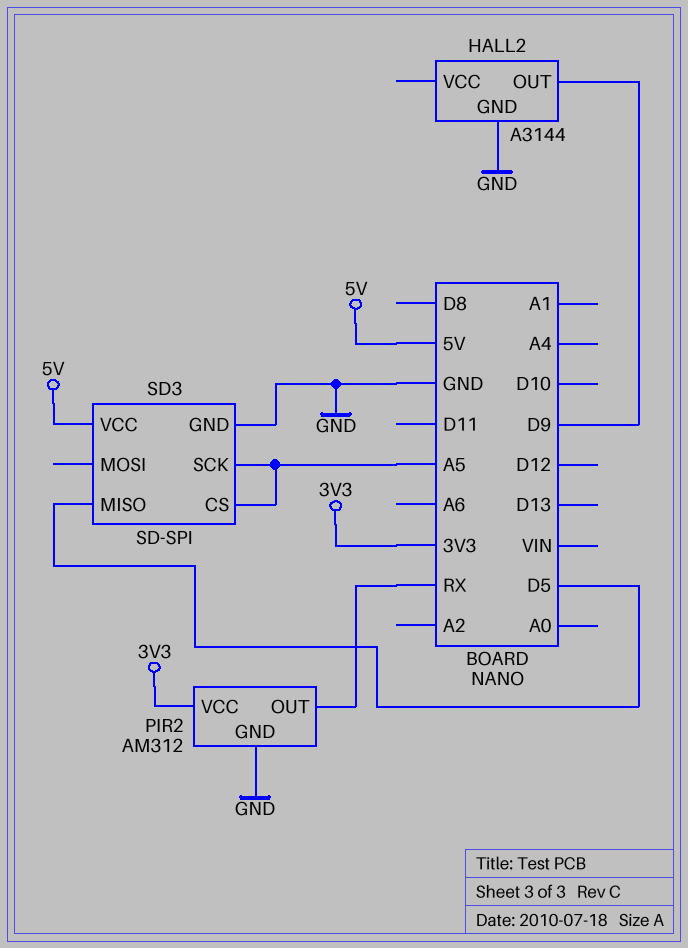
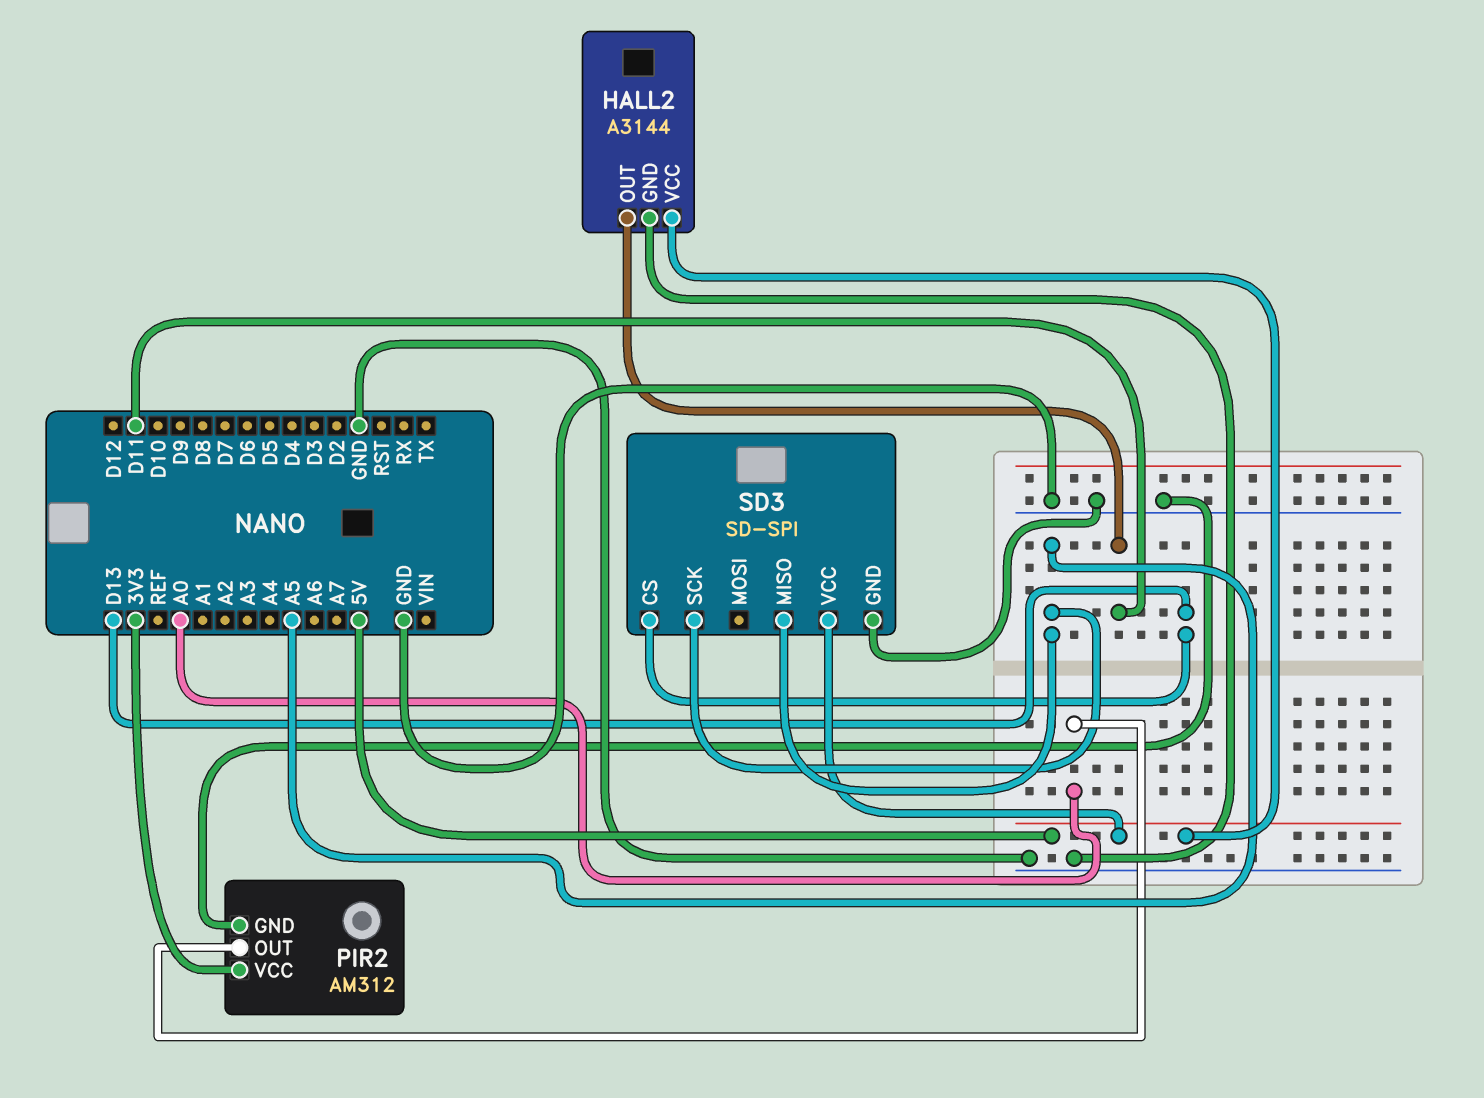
HALL2 pin OUT: D9 -> D11
HALL2 pin VCC: none -> 5V
PIR2 pin OUT: RX -> A0
SD3 pin CS: A5 -> D13
SD3 pin MISO: D5 -> A5

